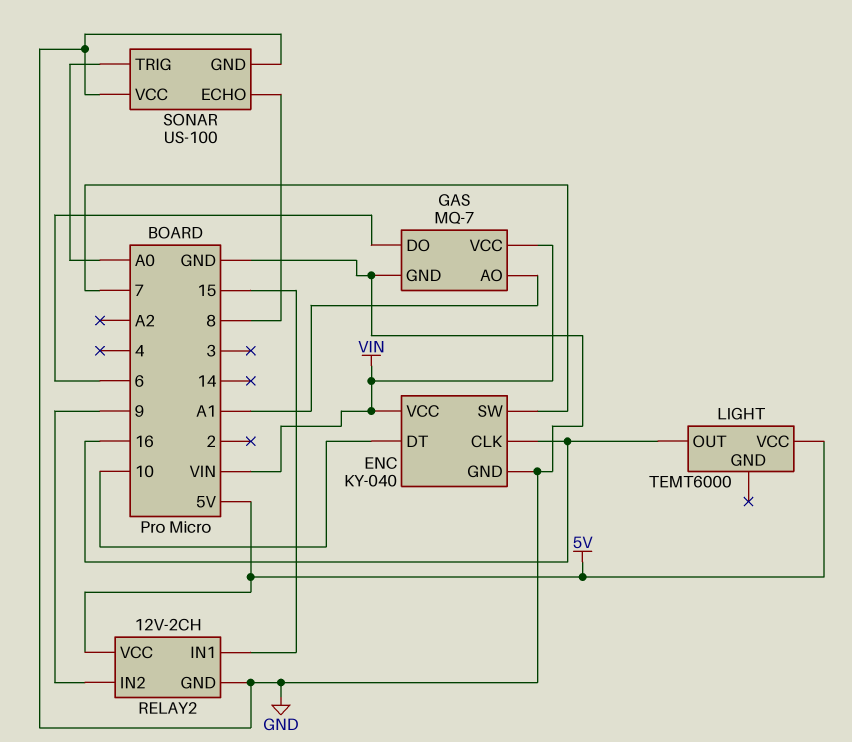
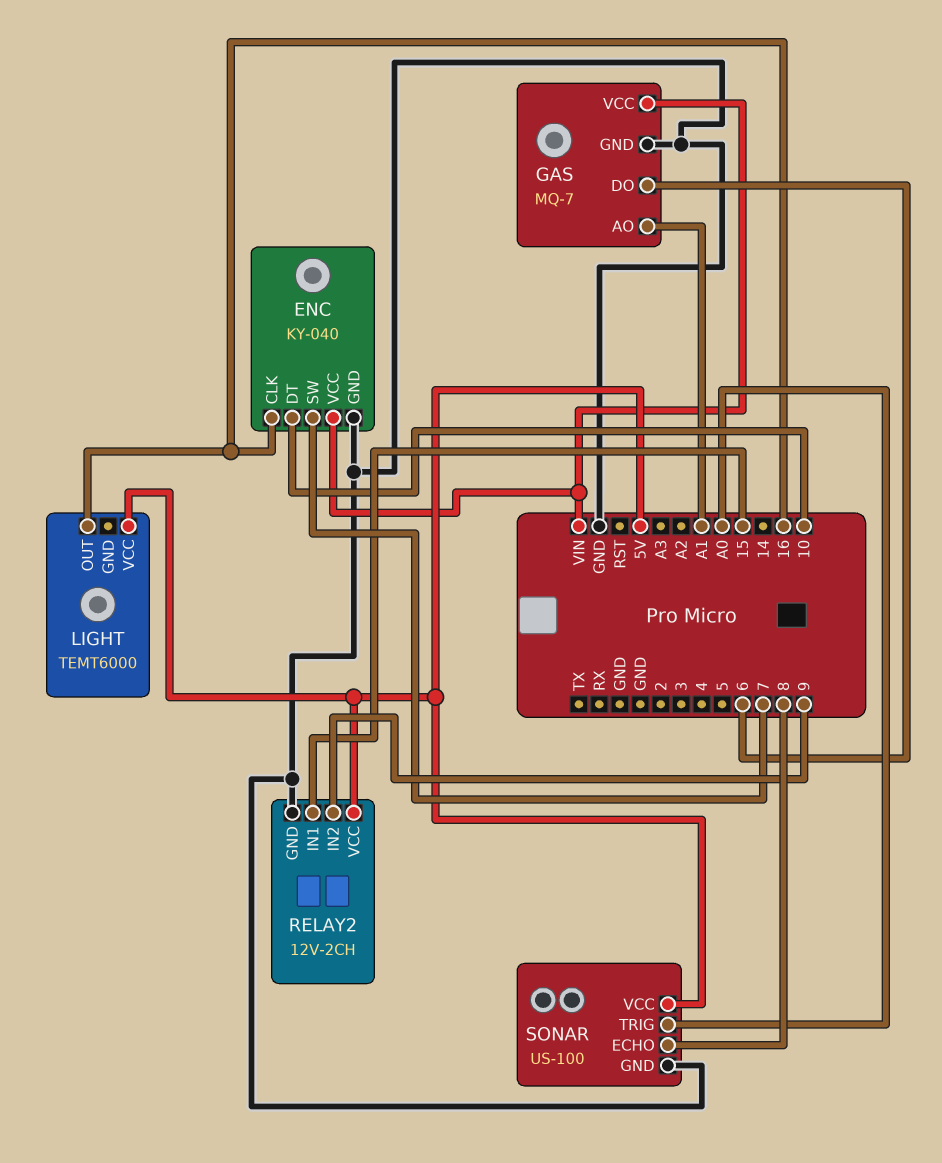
SONAR pin VCC: GND -> 5V

